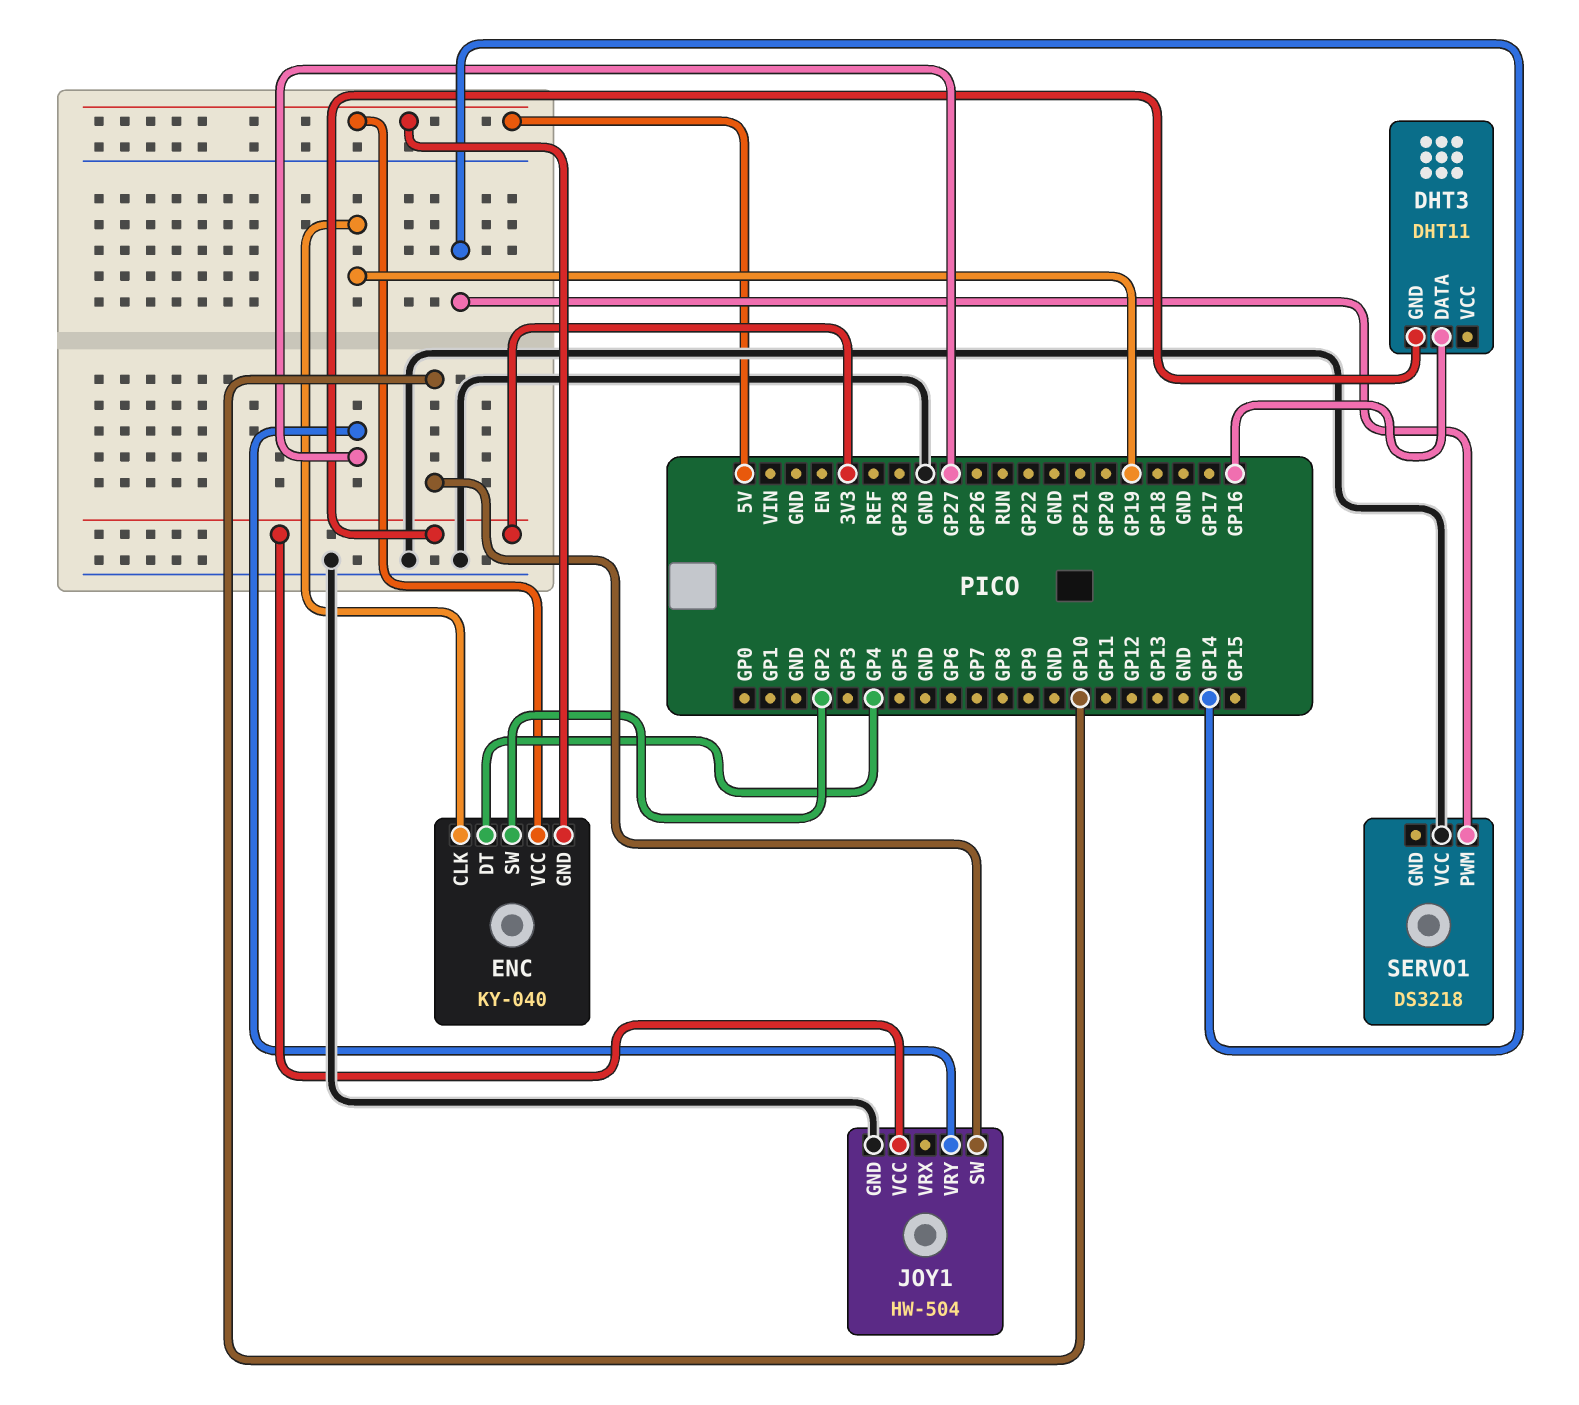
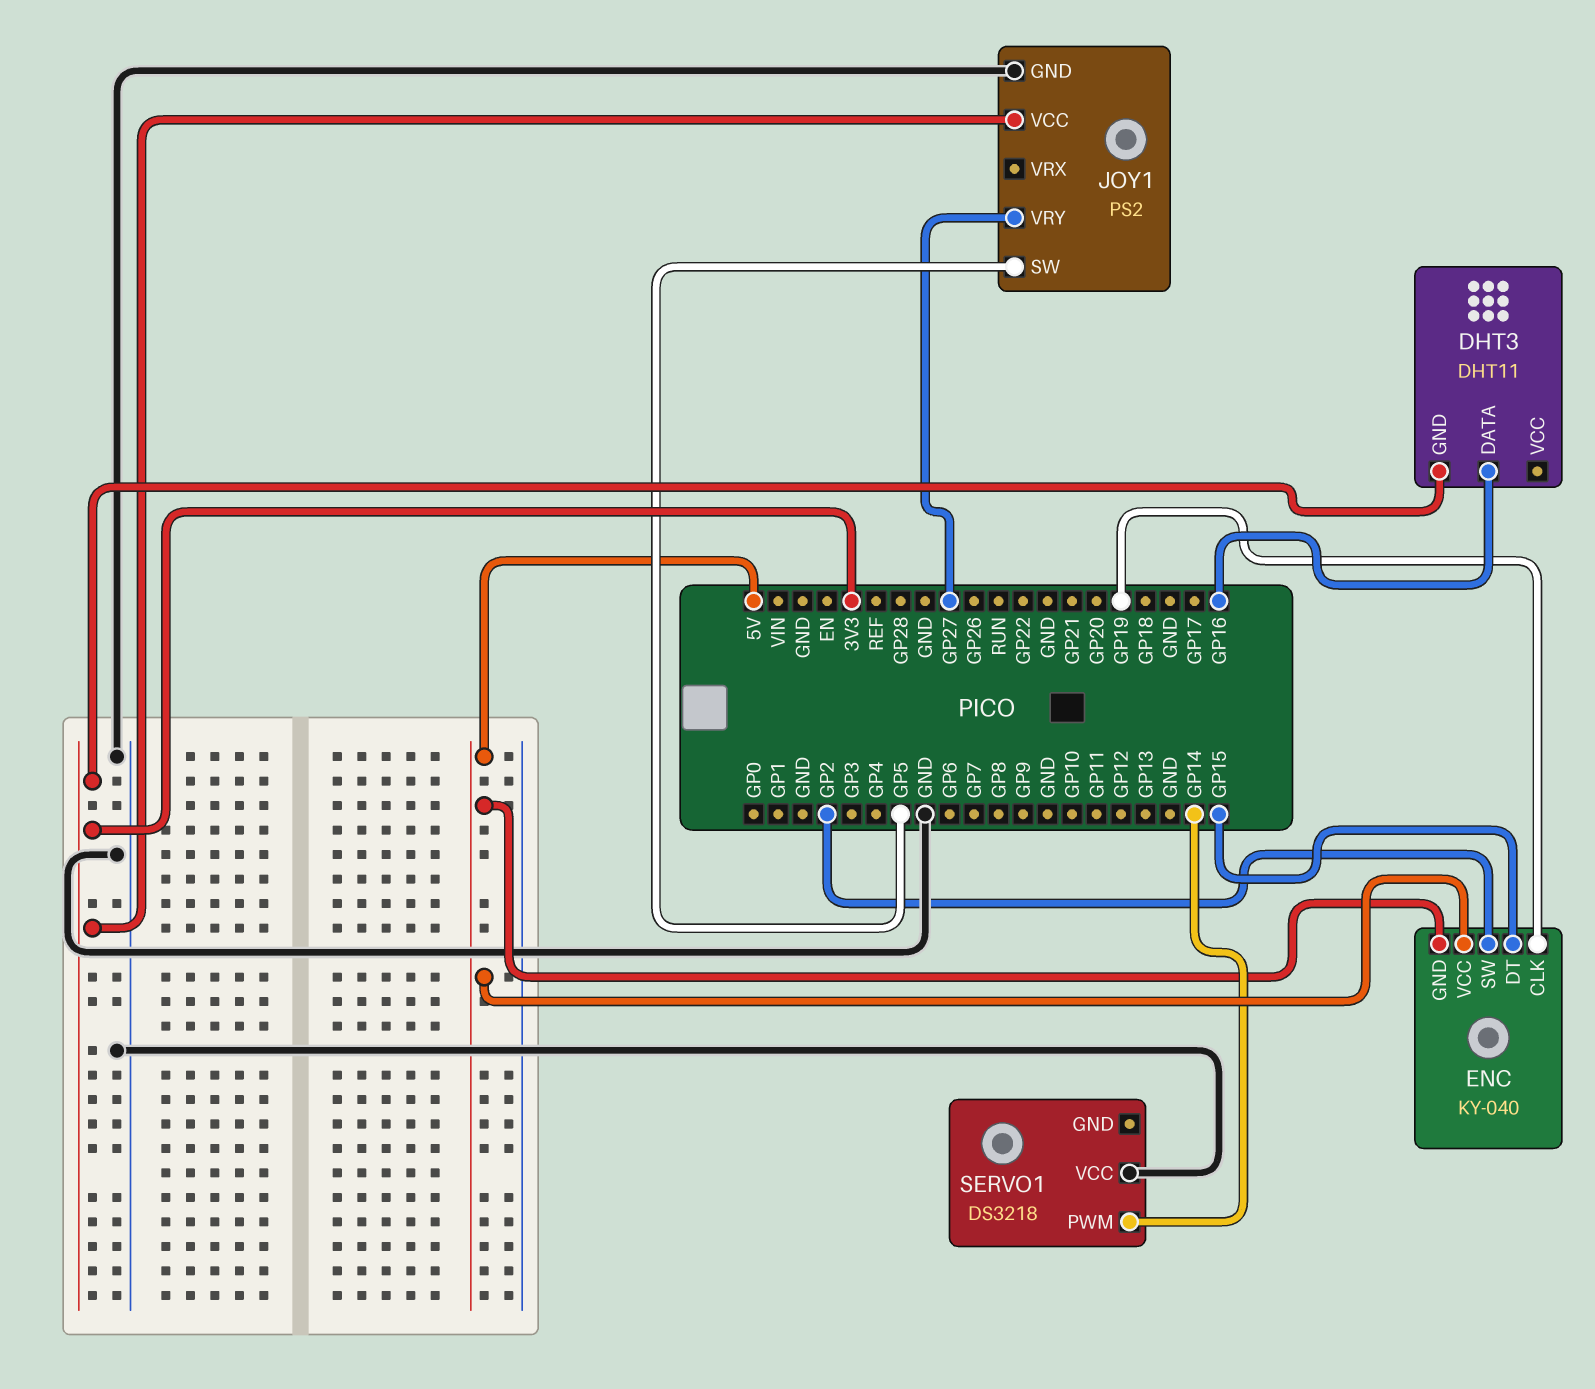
ENC pin DT: GP4 -> GP15
JOY1: HW-504 -> PS2
JOY1 pin SW: GP10 -> GP5

